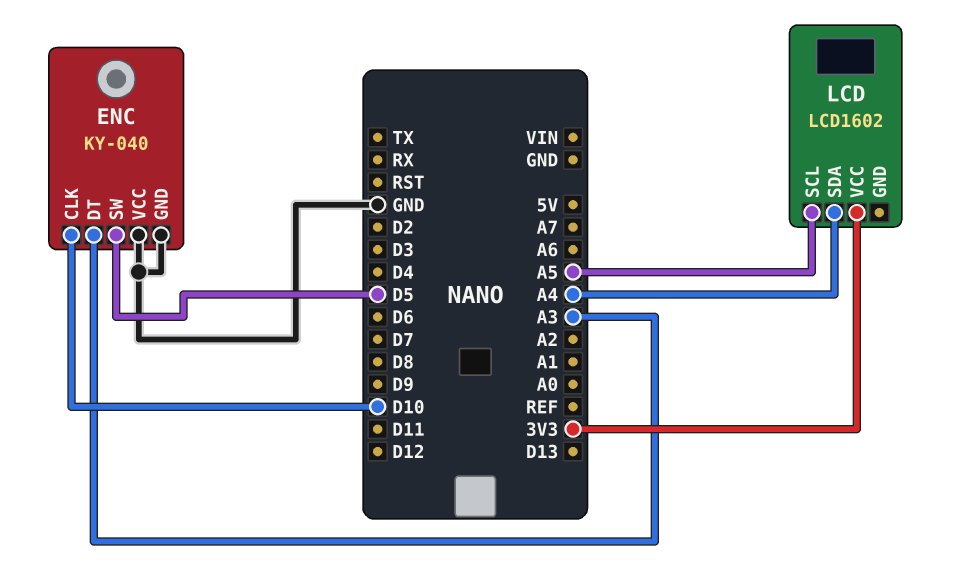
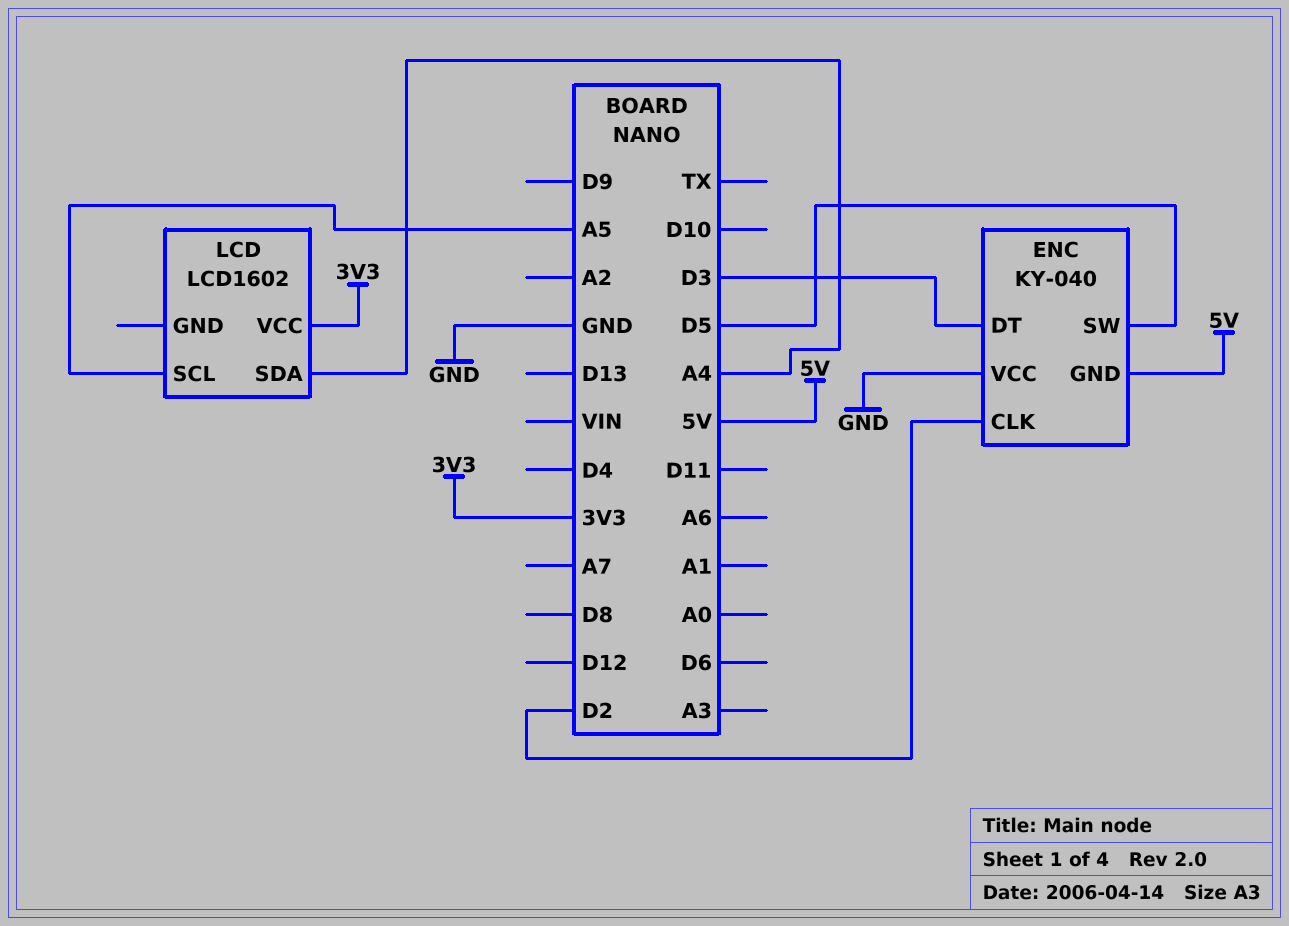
ENC pin CLK: D10 -> D2
ENC pin DT: A3 -> D3
ENC pin GND: GND -> 5V

